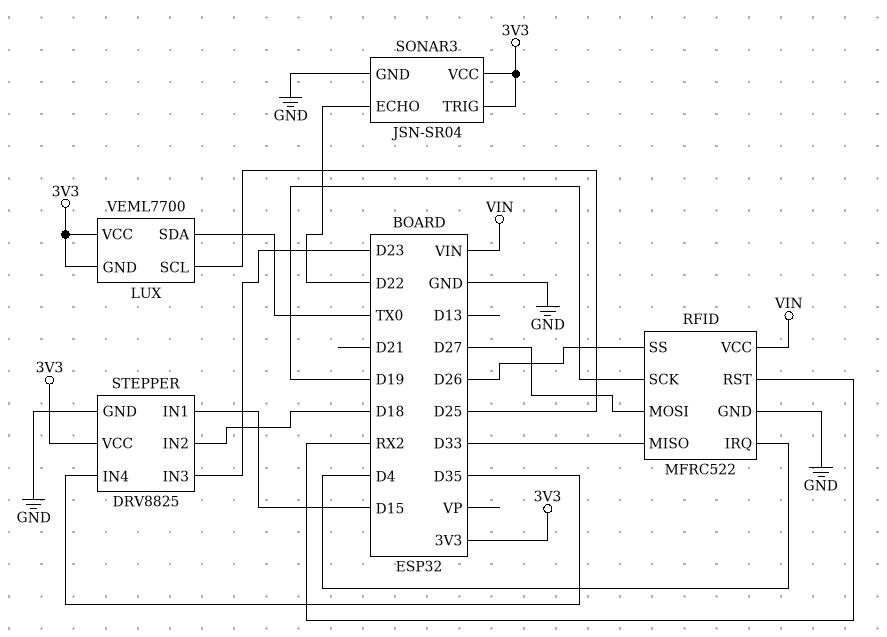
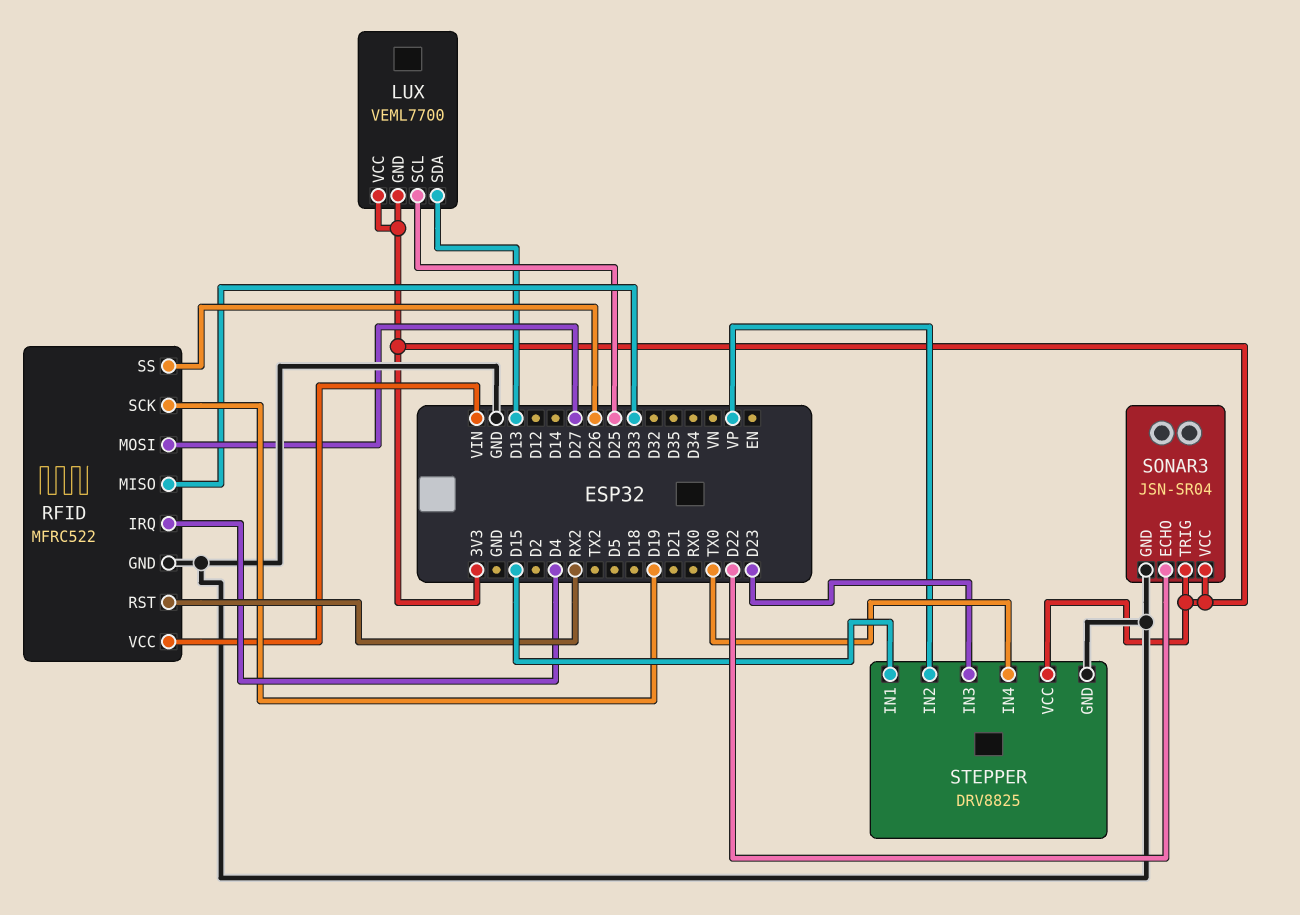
LUX pin SDA: TX0 -> D13
STEPPER pin IN2: D18 -> VP
STEPPER pin IN4: D35 -> TX0

